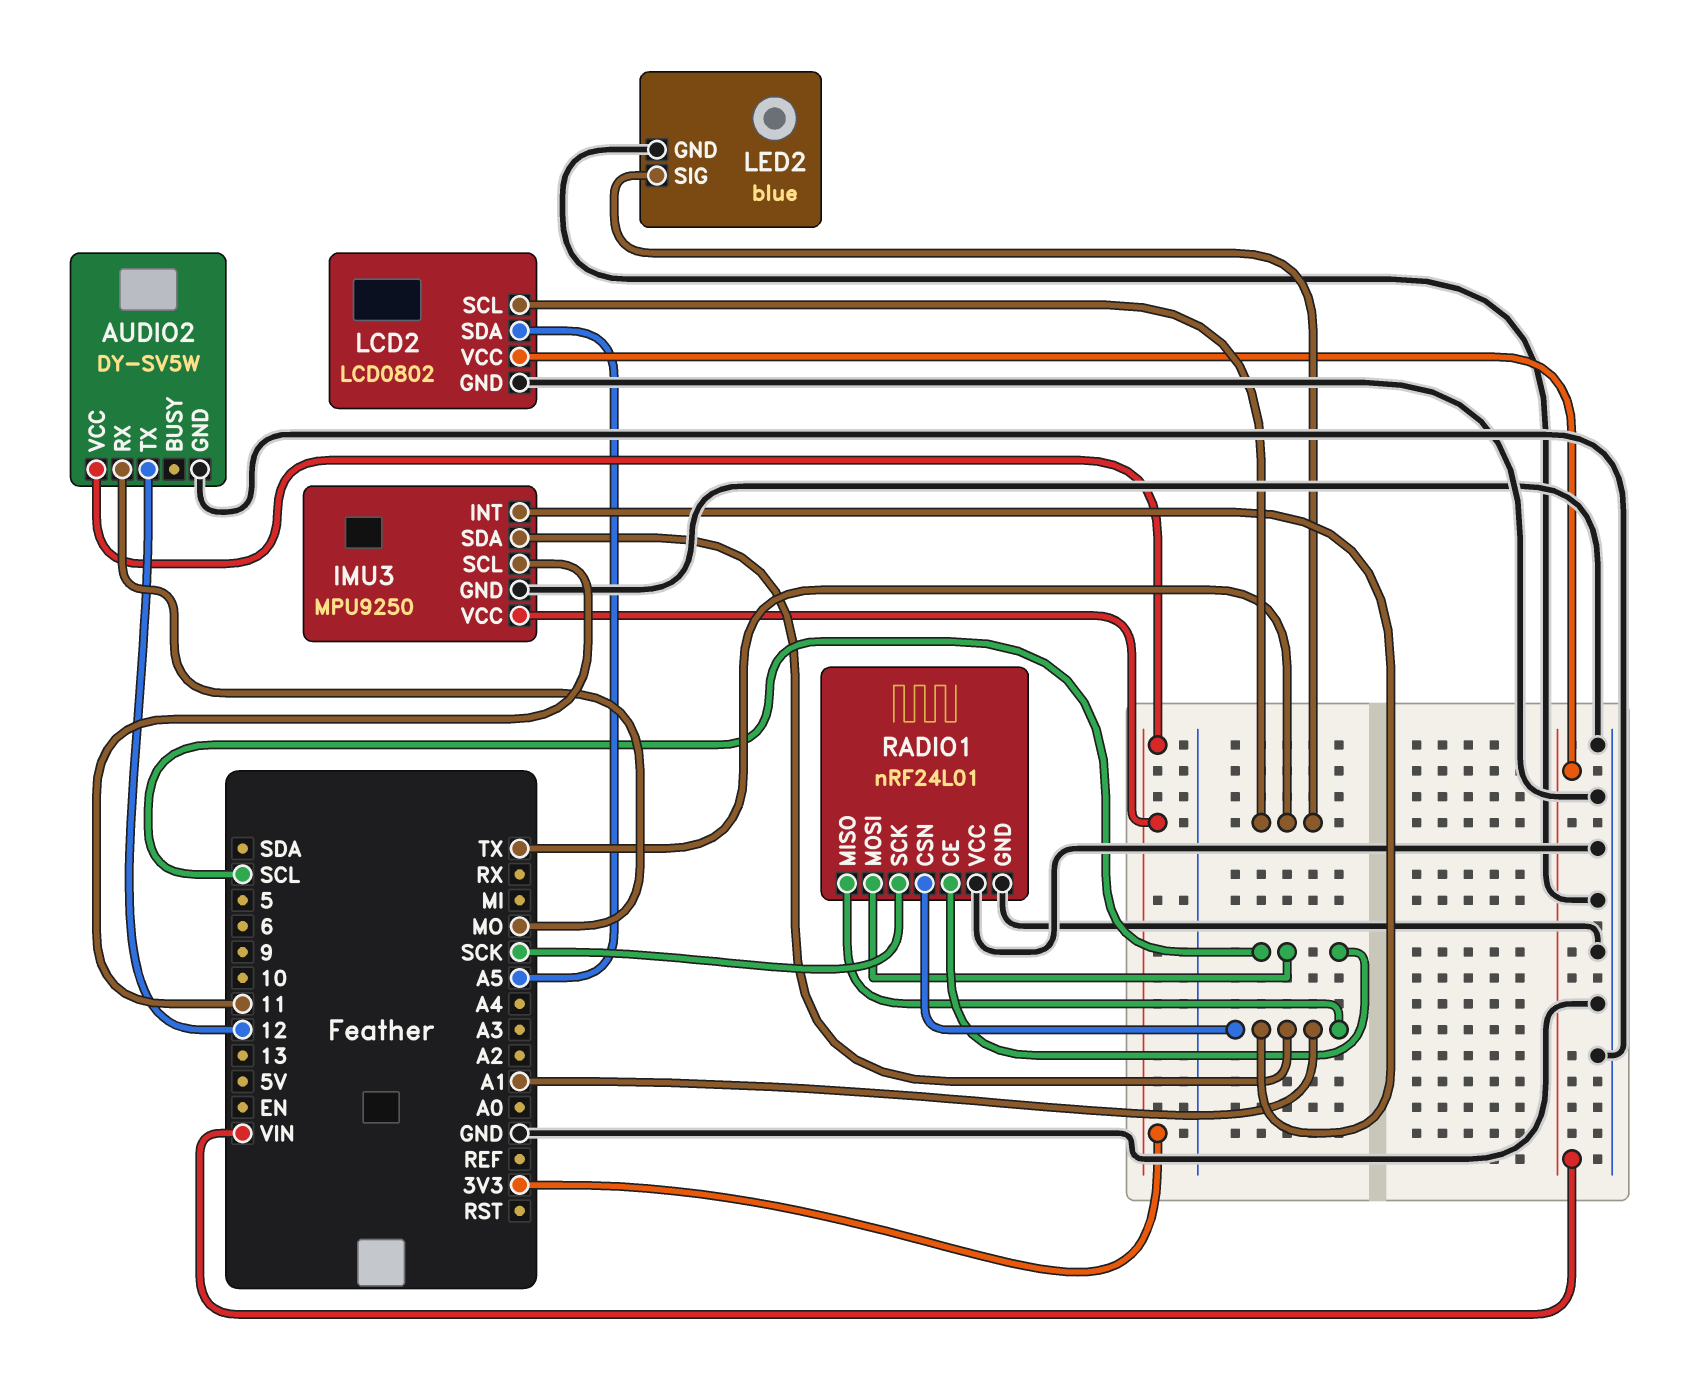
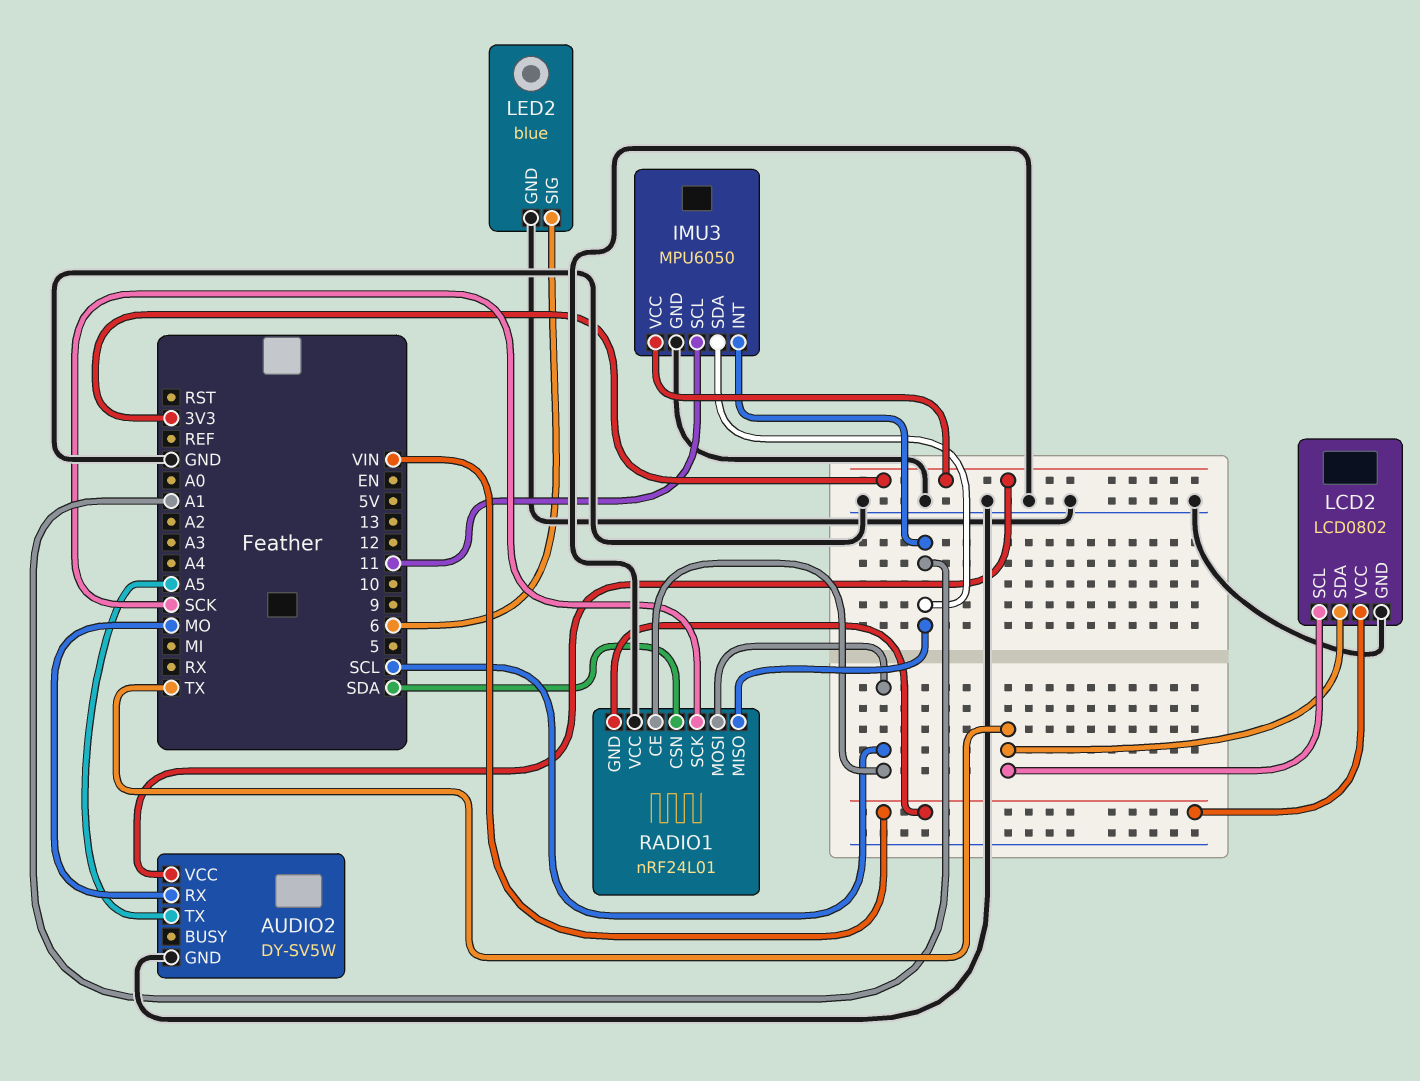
AUDIO2 pin TX: 12 -> A5
IMU3: MPU9250 -> MPU6050
LCD2 pin SDA: A5 -> TX
LED2 pin SIG: TX -> 6
RADIO1 pin CSN: A1 -> SDA
RADIO1 pin GND: GND -> VIN

